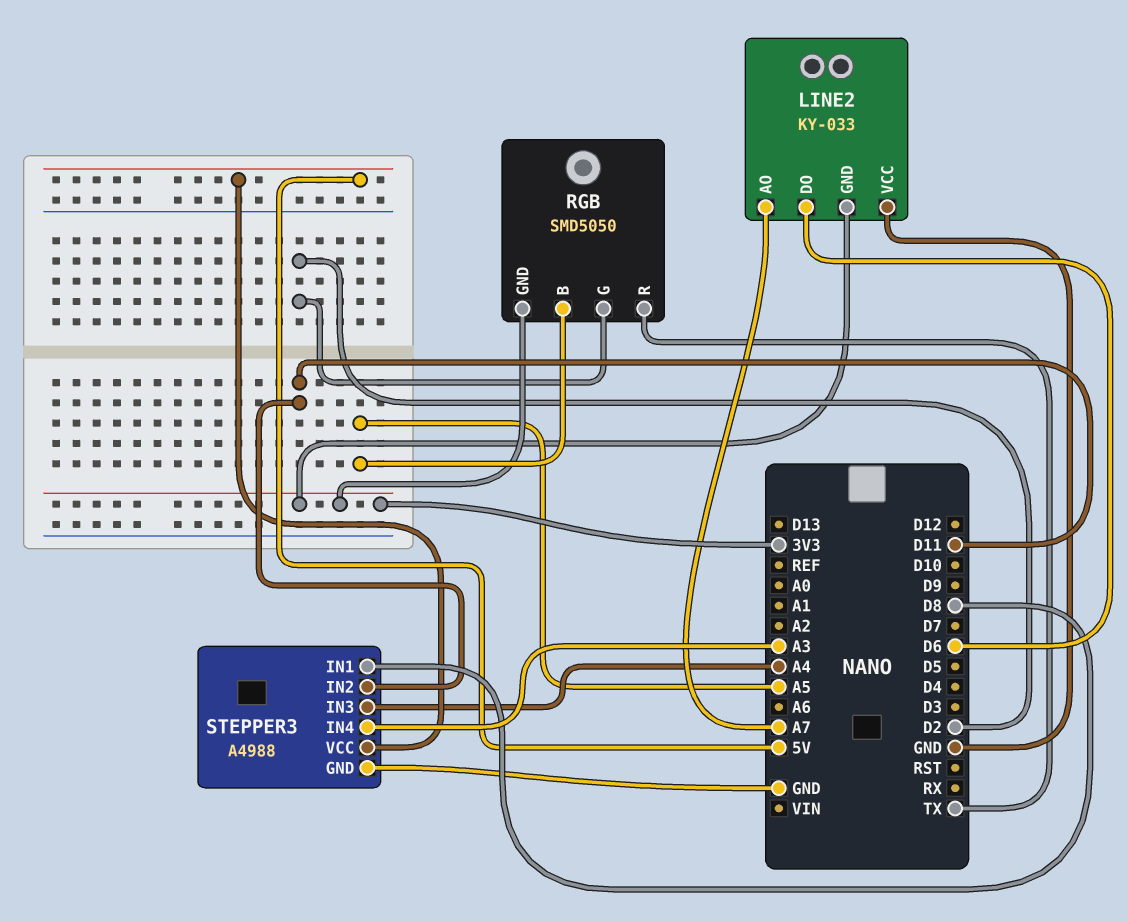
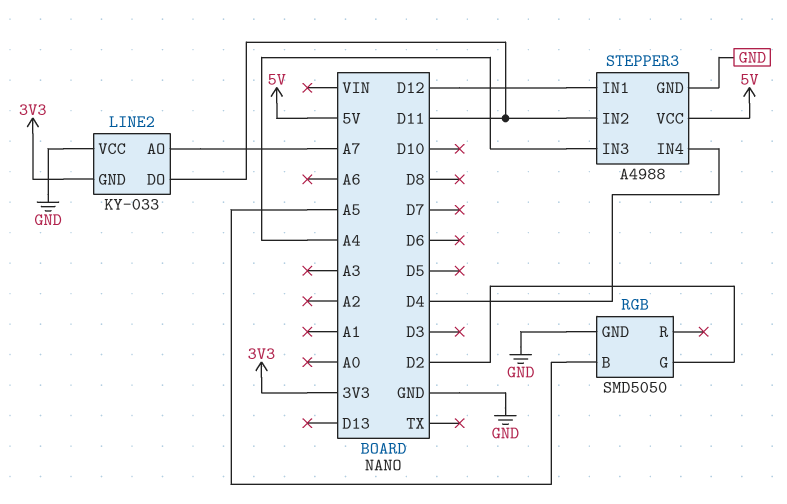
LINE2 pin DO: D6 -> D11
RGB pin GND: 3V3 -> GND
RGB pin R: TX -> none
STEPPER3 pin IN1: D8 -> D12
STEPPER3 pin IN4: A3 -> D4

